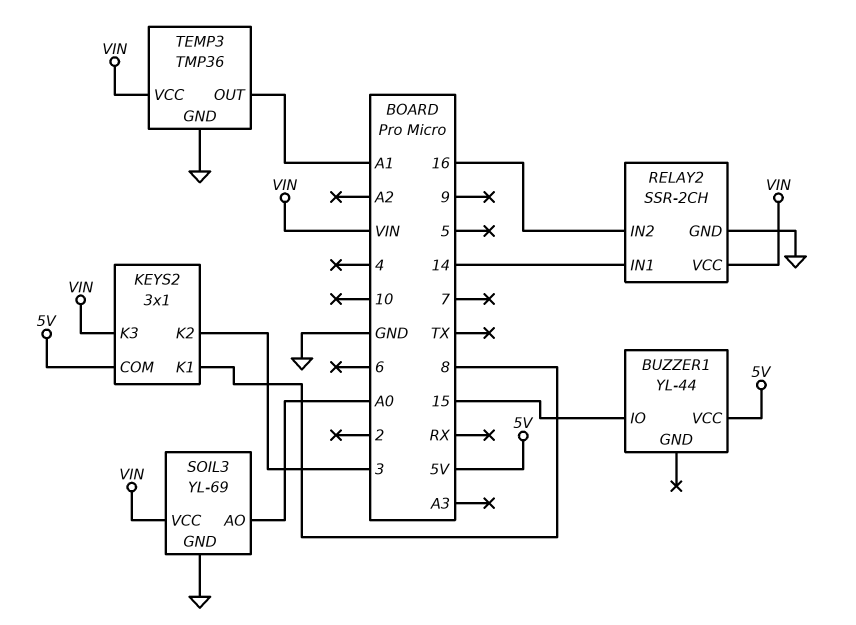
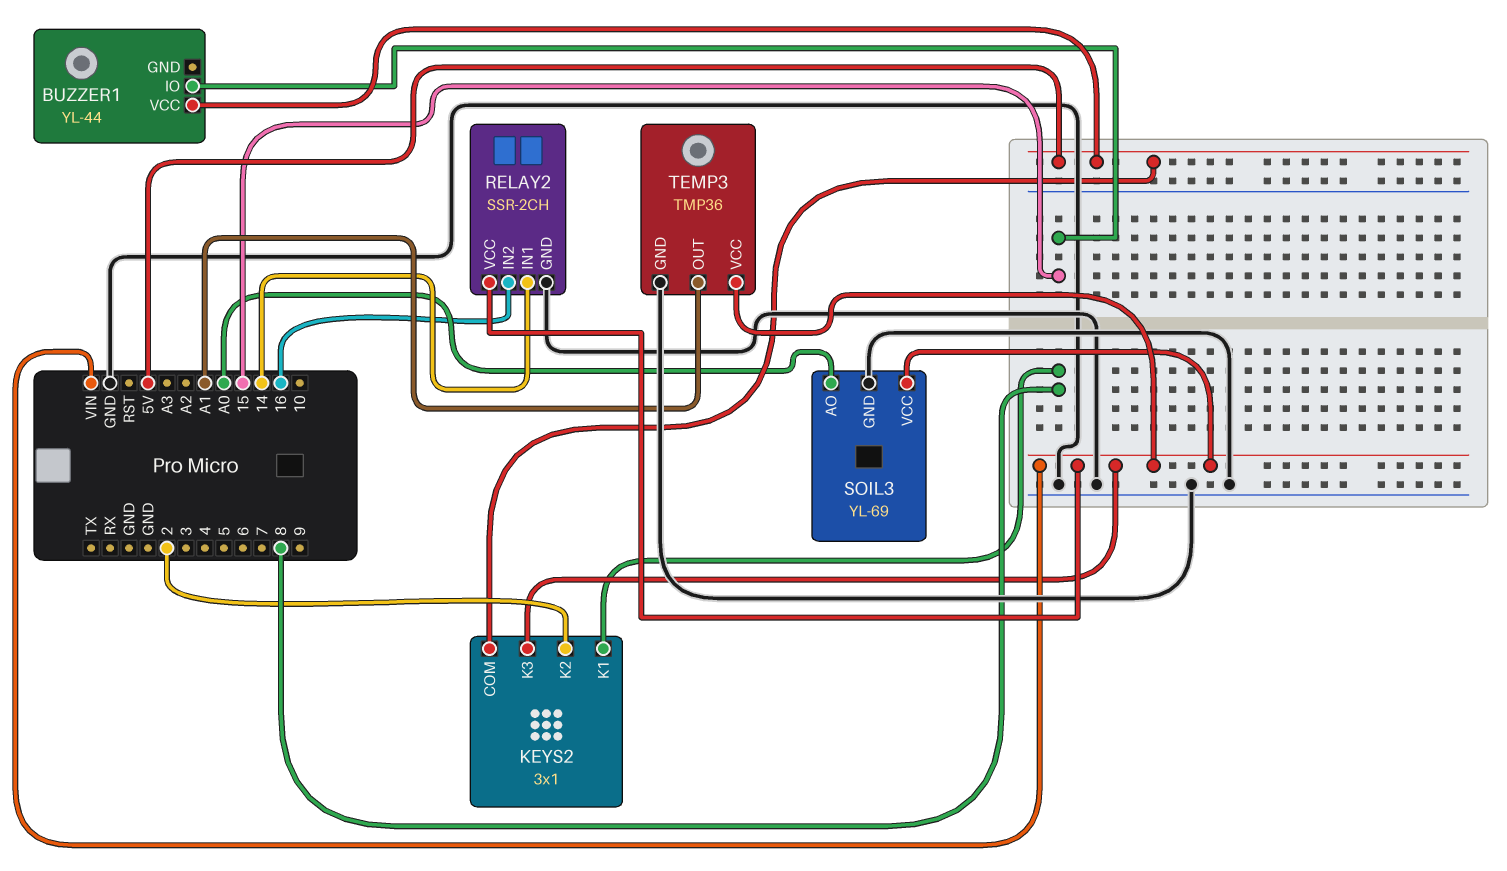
KEYS2 pin K2: 3 -> 2

